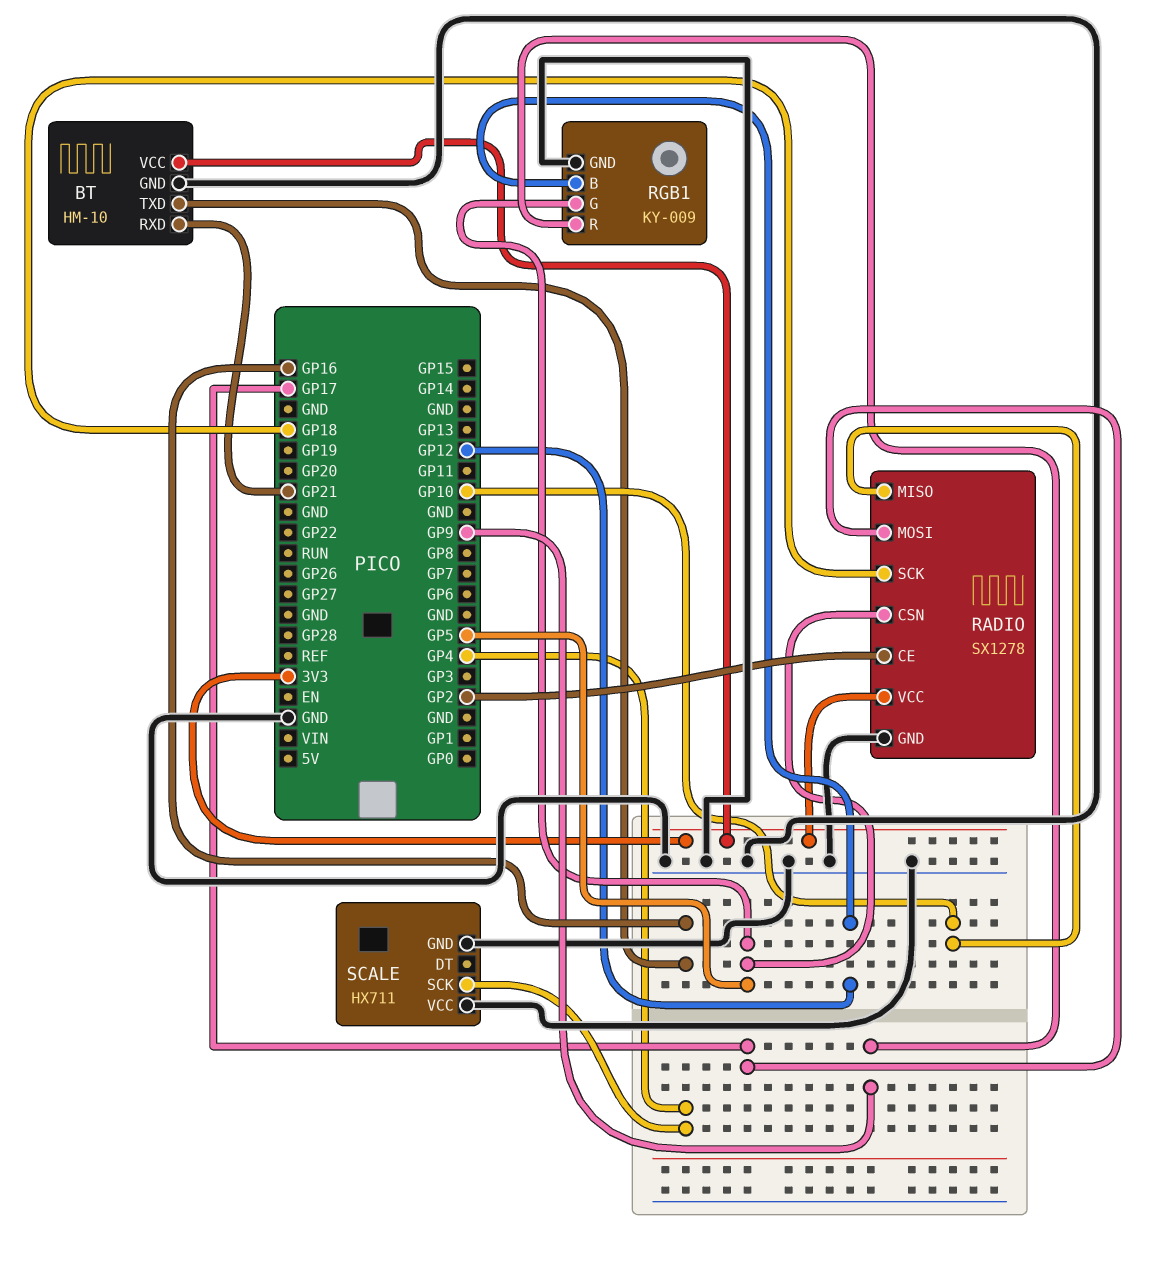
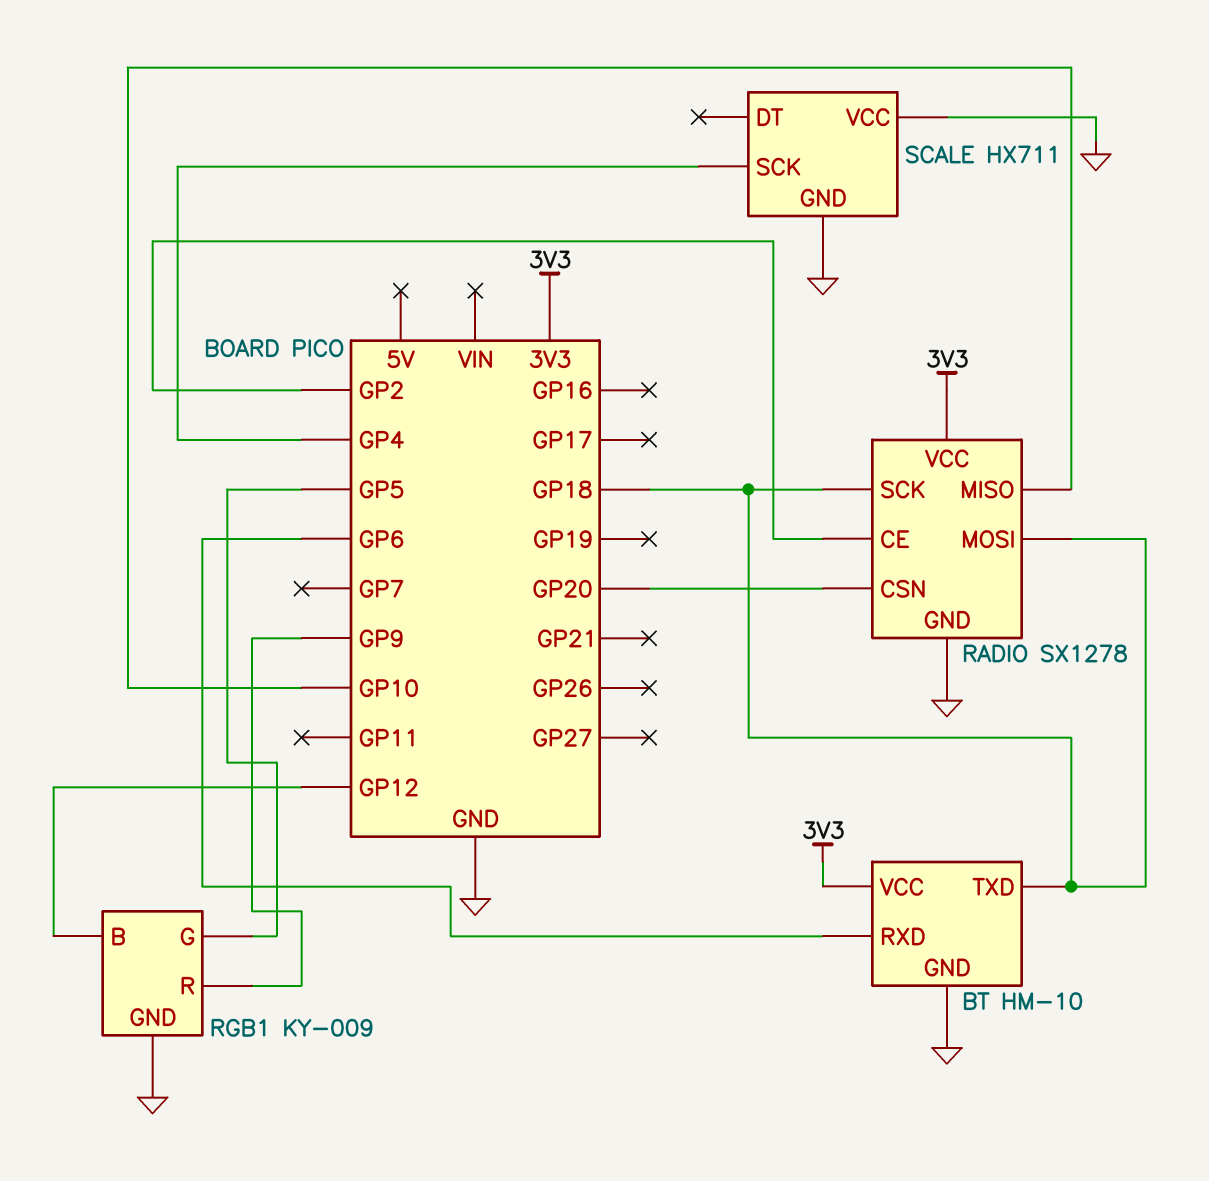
BT pin RXD: GP21 -> GP6
BT pin TXD: GP16 -> GP18
RADIO pin CSN: GP5 -> GP20
RADIO pin MOSI: GP17 -> GP18

